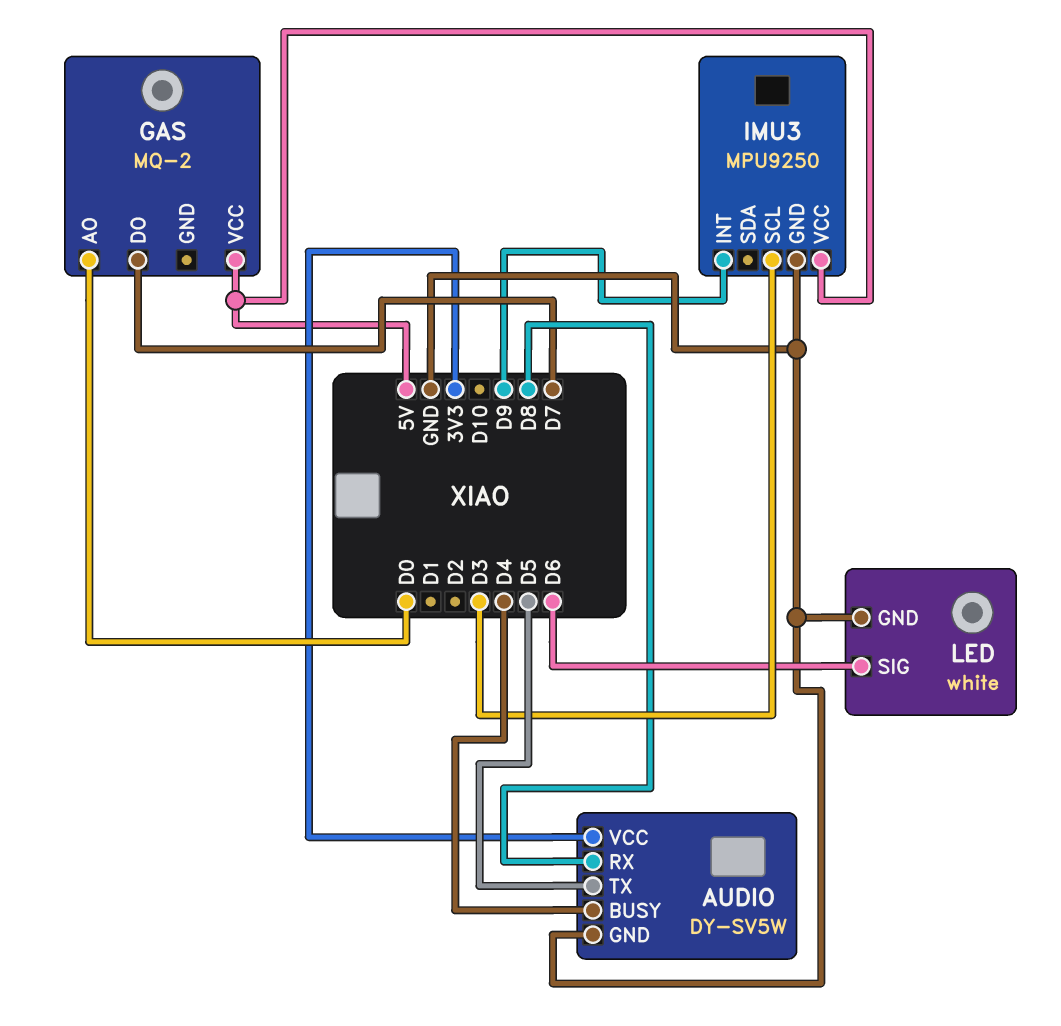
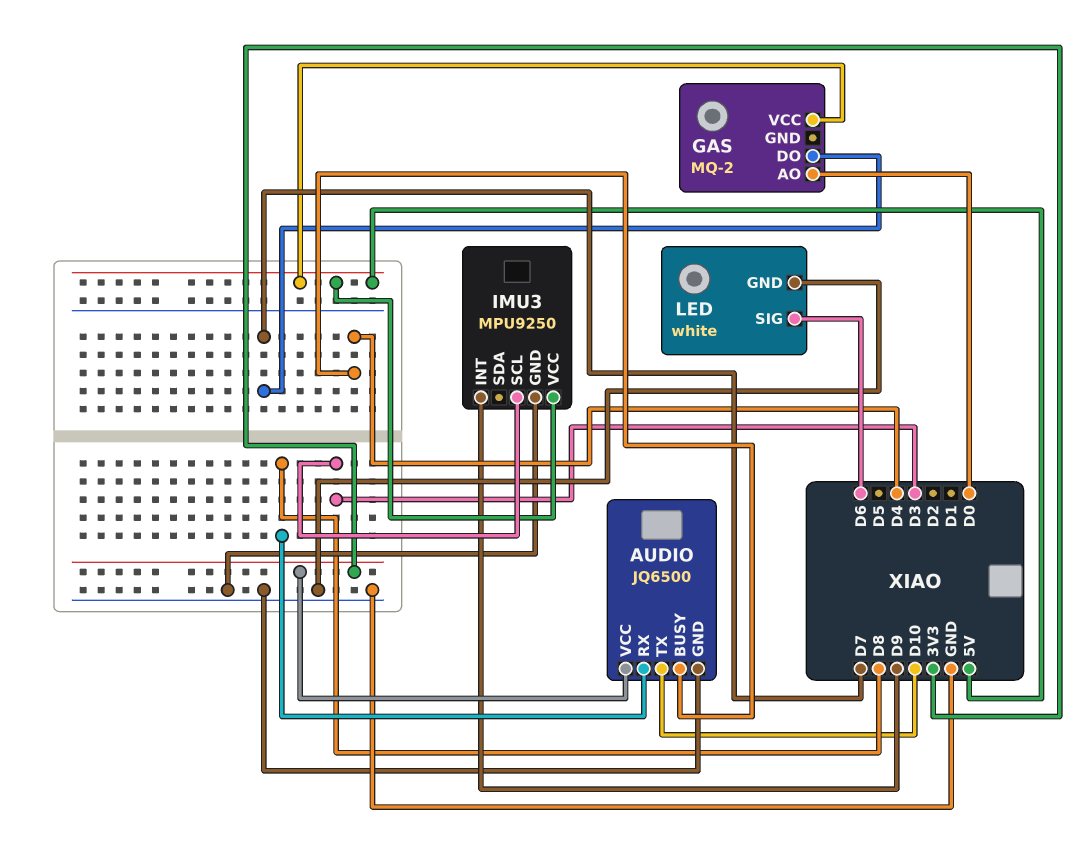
AUDIO: DY-SV5W -> JQ6500
AUDIO pin TX: D5 -> D10

